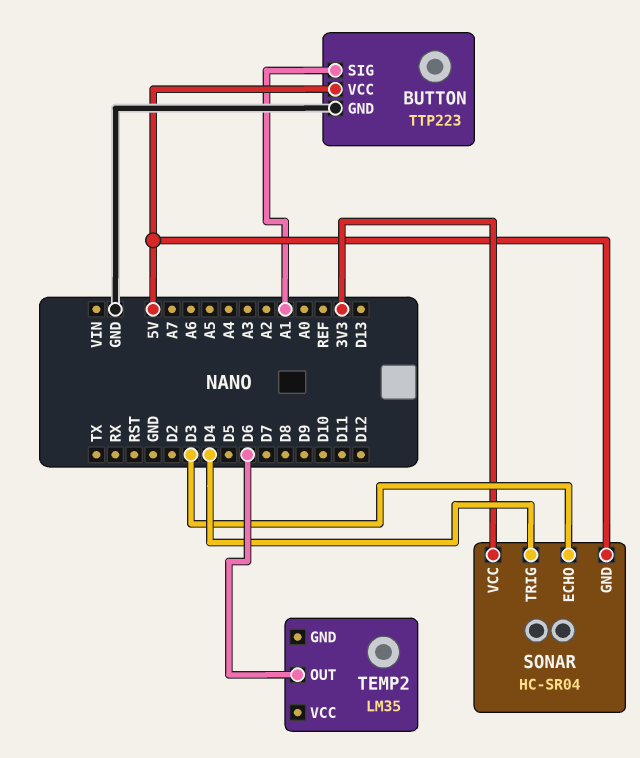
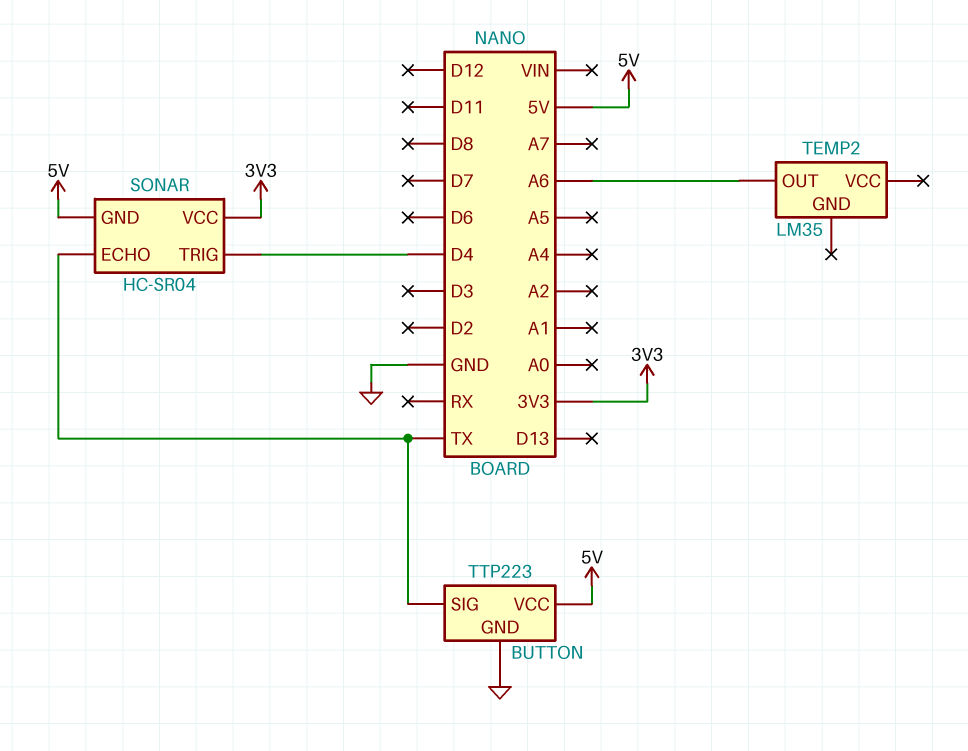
BUTTON pin SIG: A1 -> TX
SONAR pin ECHO: D3 -> TX
TEMP2 pin OUT: D6 -> A6

